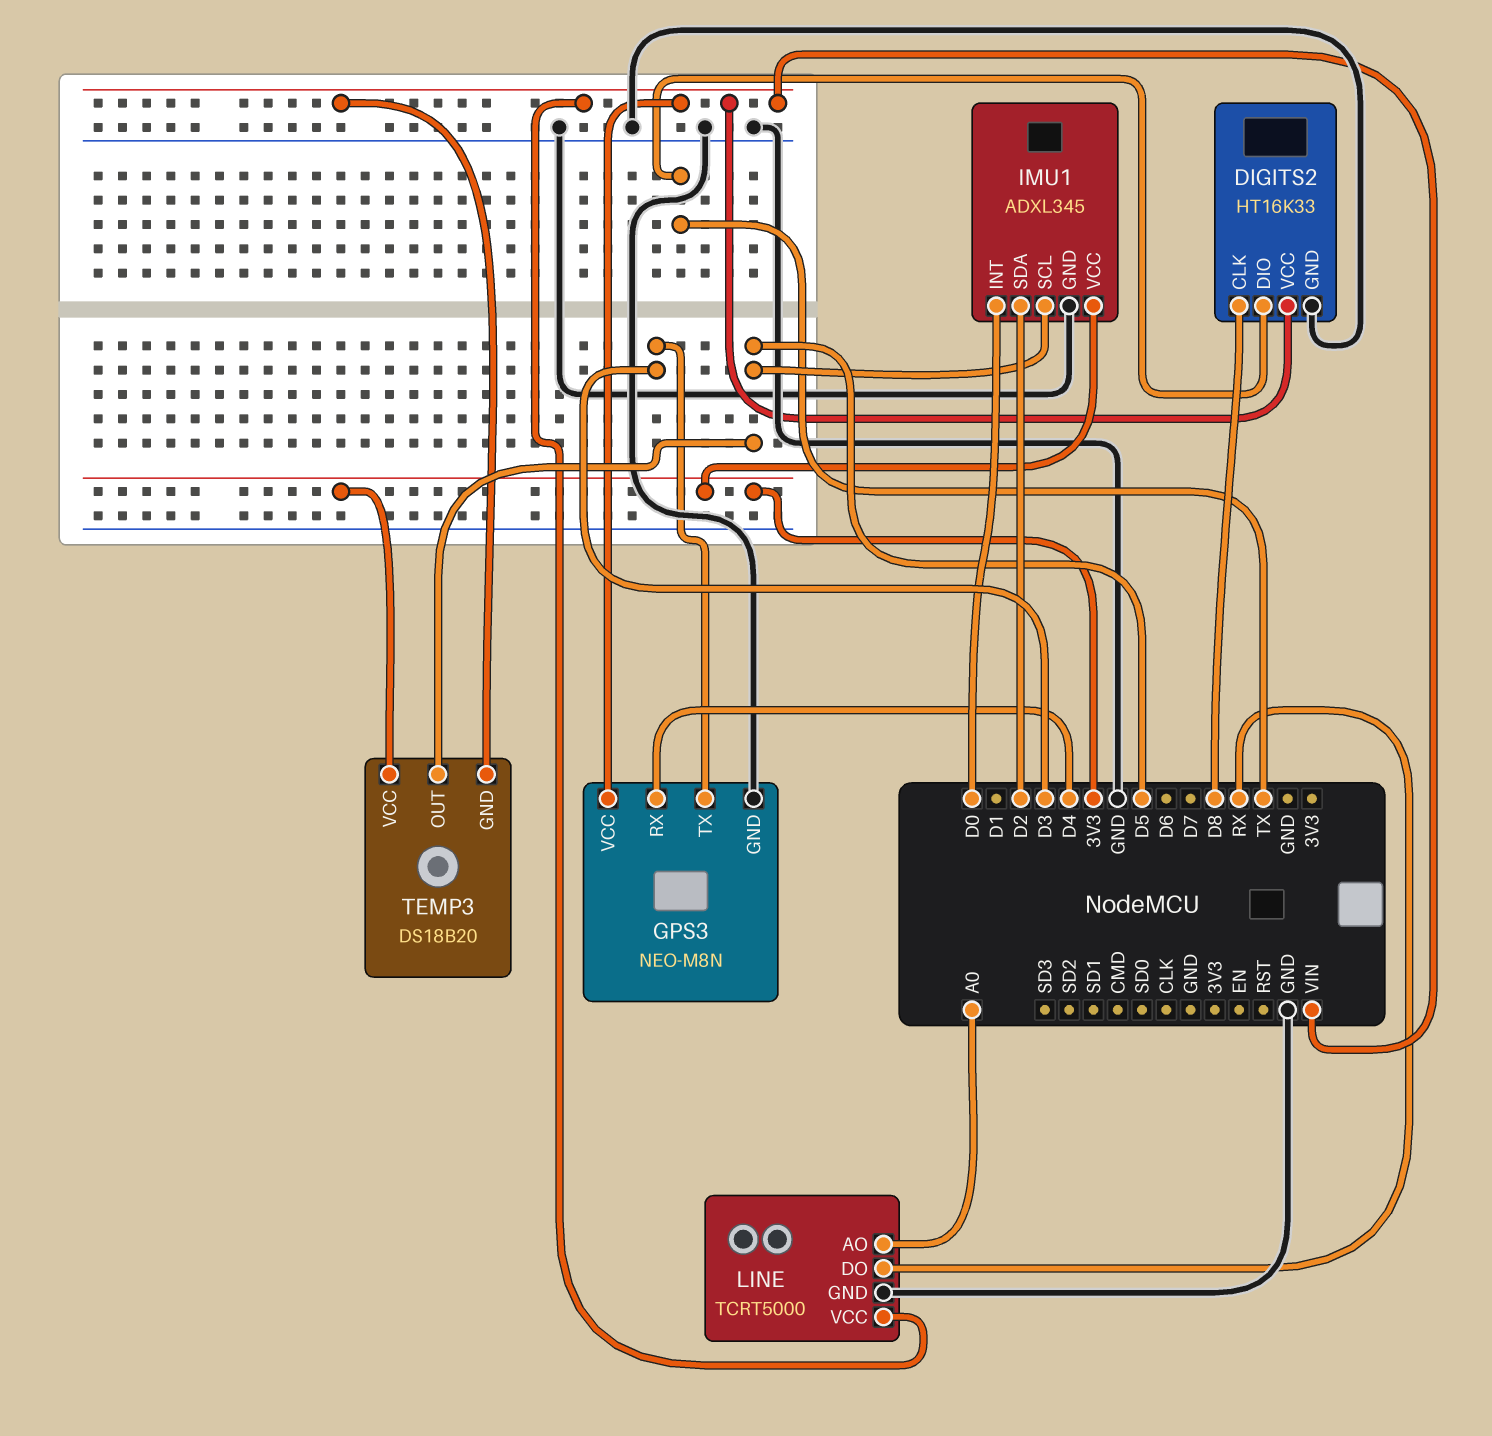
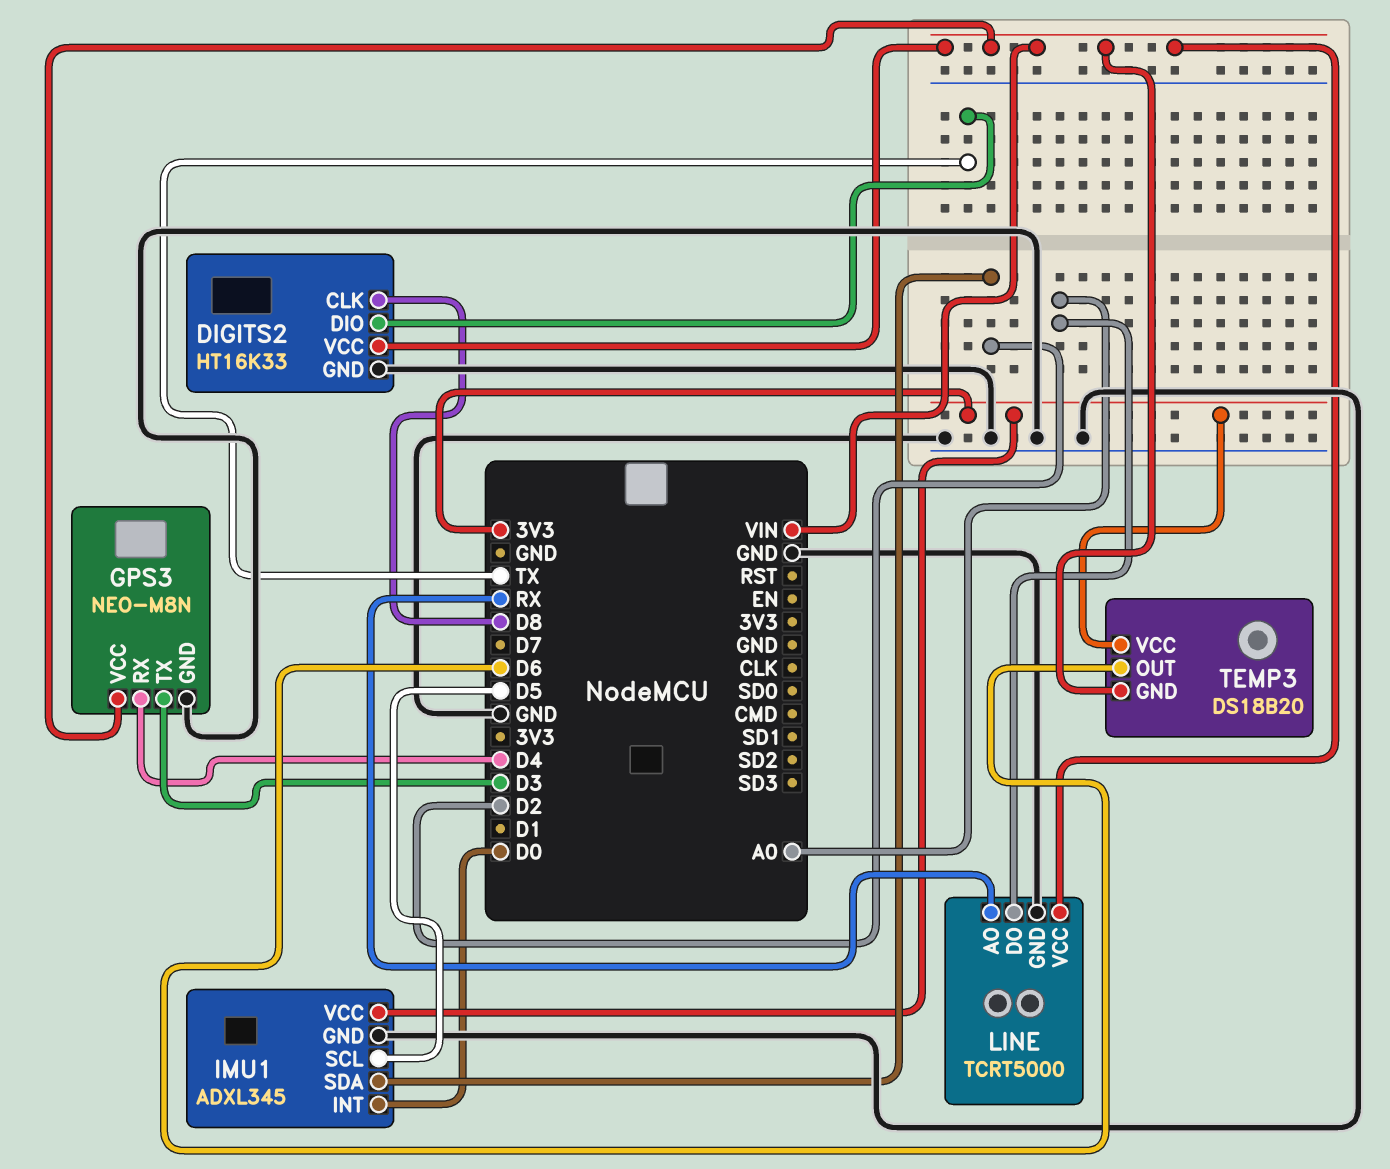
LINE pin AO: A0 -> RX
LINE pin DO: RX -> A0
TEMP3 pin OUT: D5 -> D6

